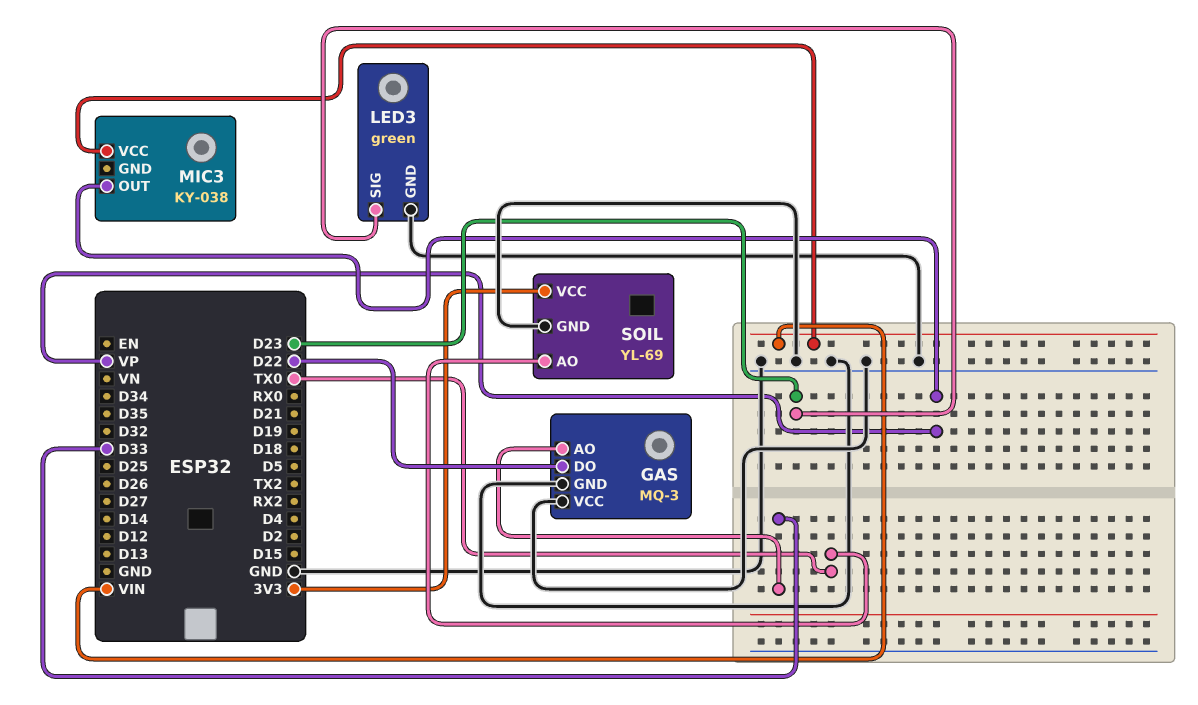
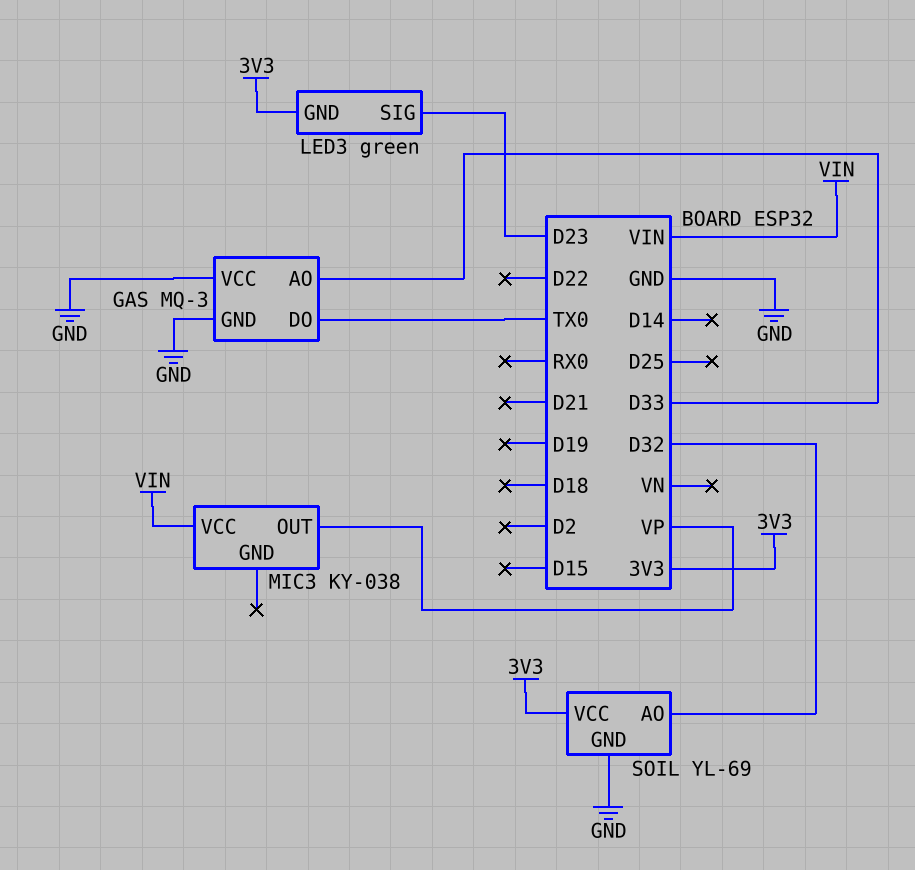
GAS pin DO: D22 -> TX0
LED3 pin GND: GND -> 3V3
SOIL pin AO: TX0 -> D32

